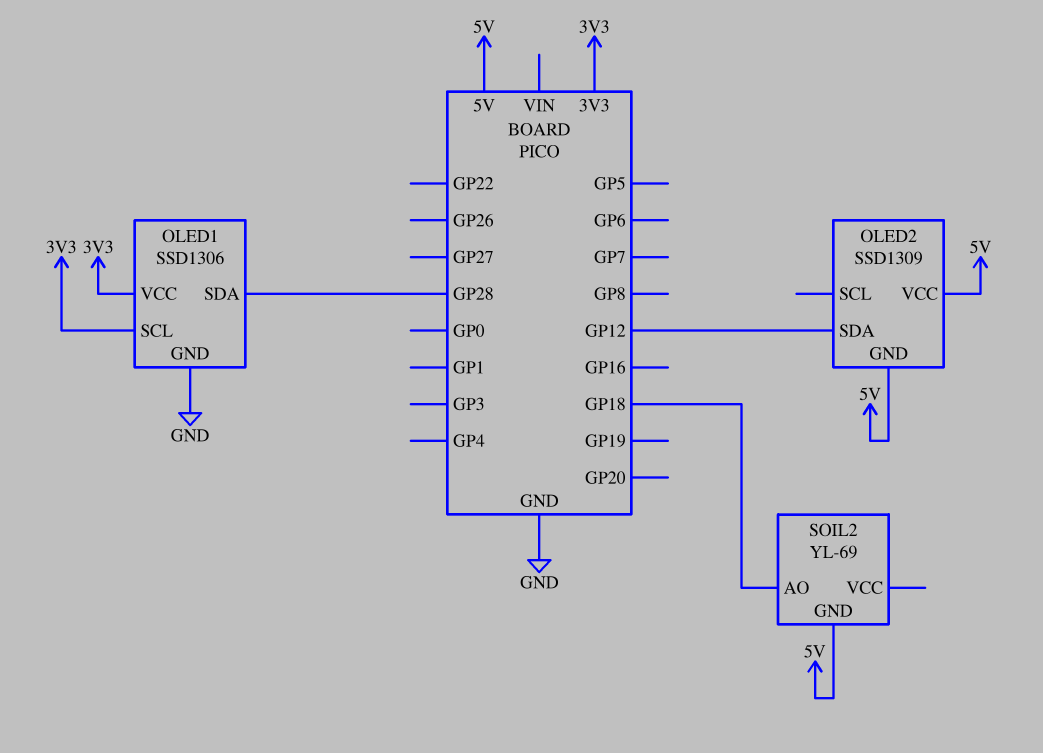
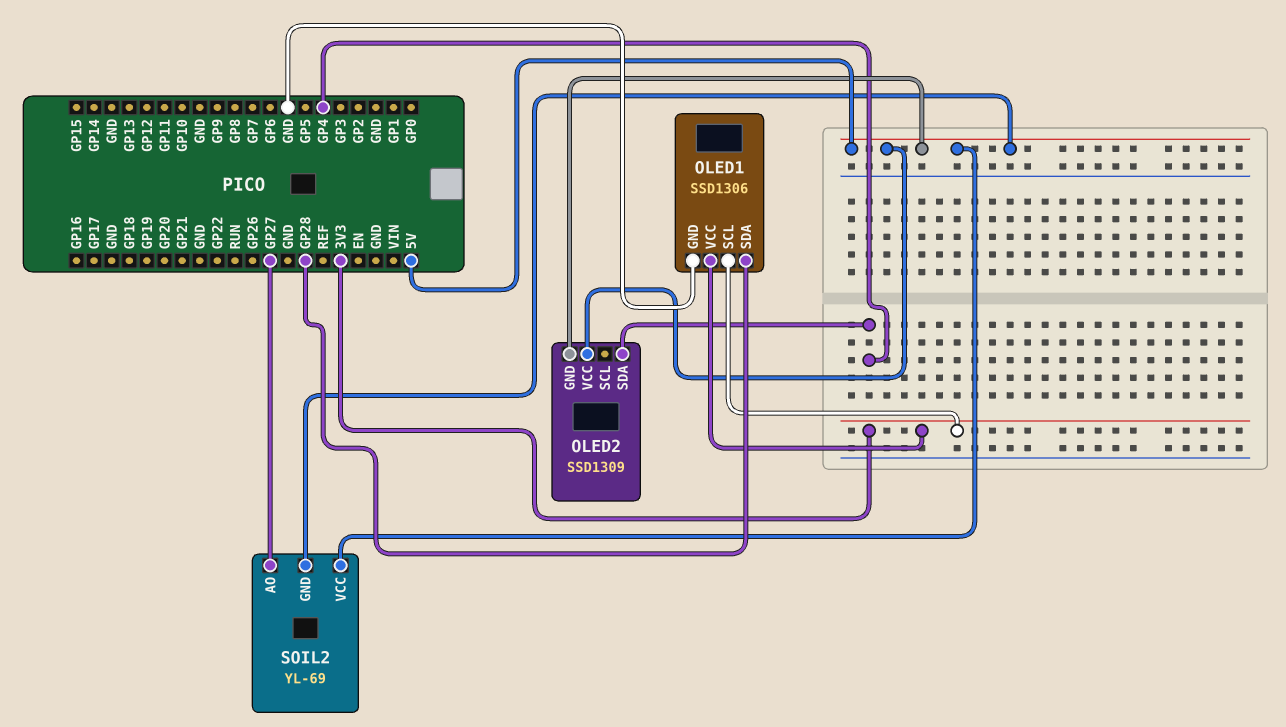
OLED2 pin SDA: GP12 -> GP4
SOIL2 pin AO: GP18 -> GP27
SOIL2 pin VCC: none -> 5V

